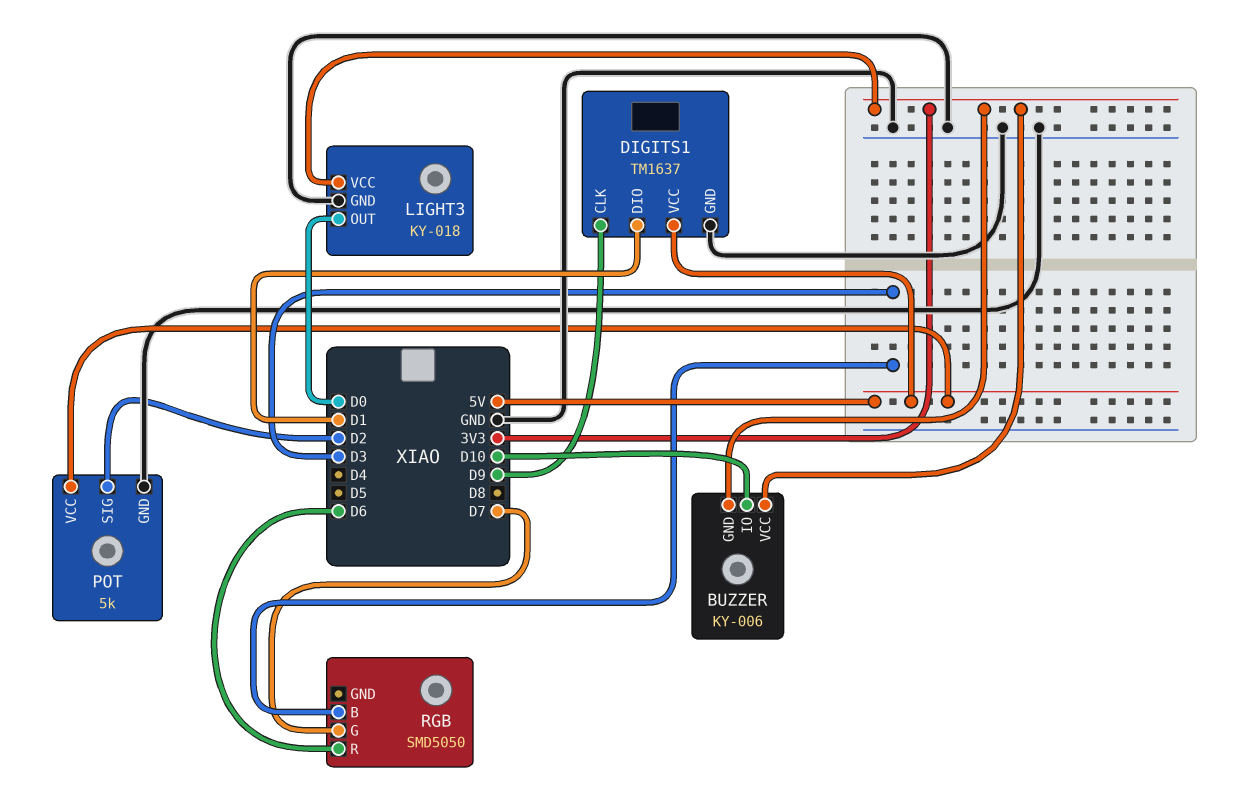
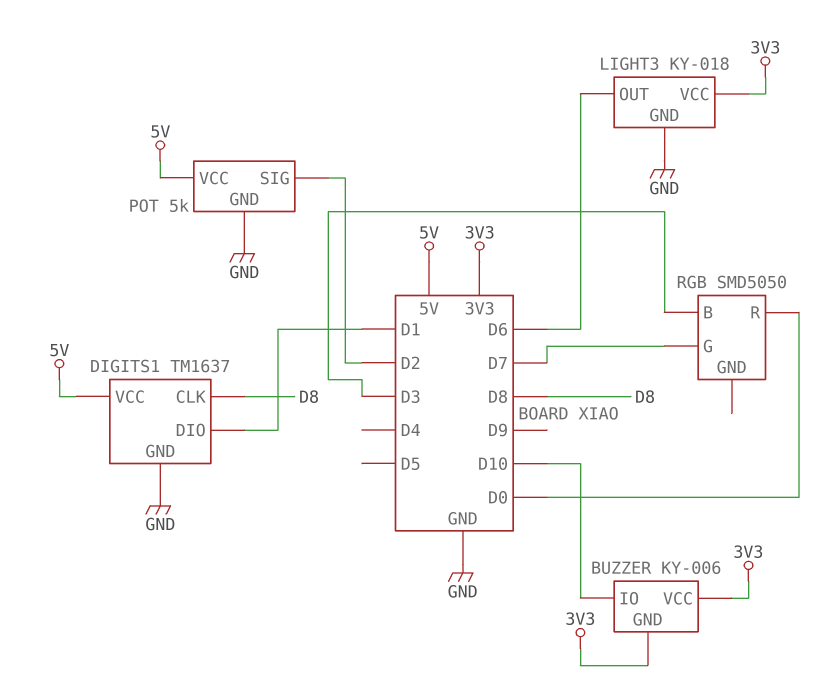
DIGITS1 pin CLK: D9 -> D8
LIGHT3 pin OUT: D0 -> D6
RGB pin R: D6 -> D0

